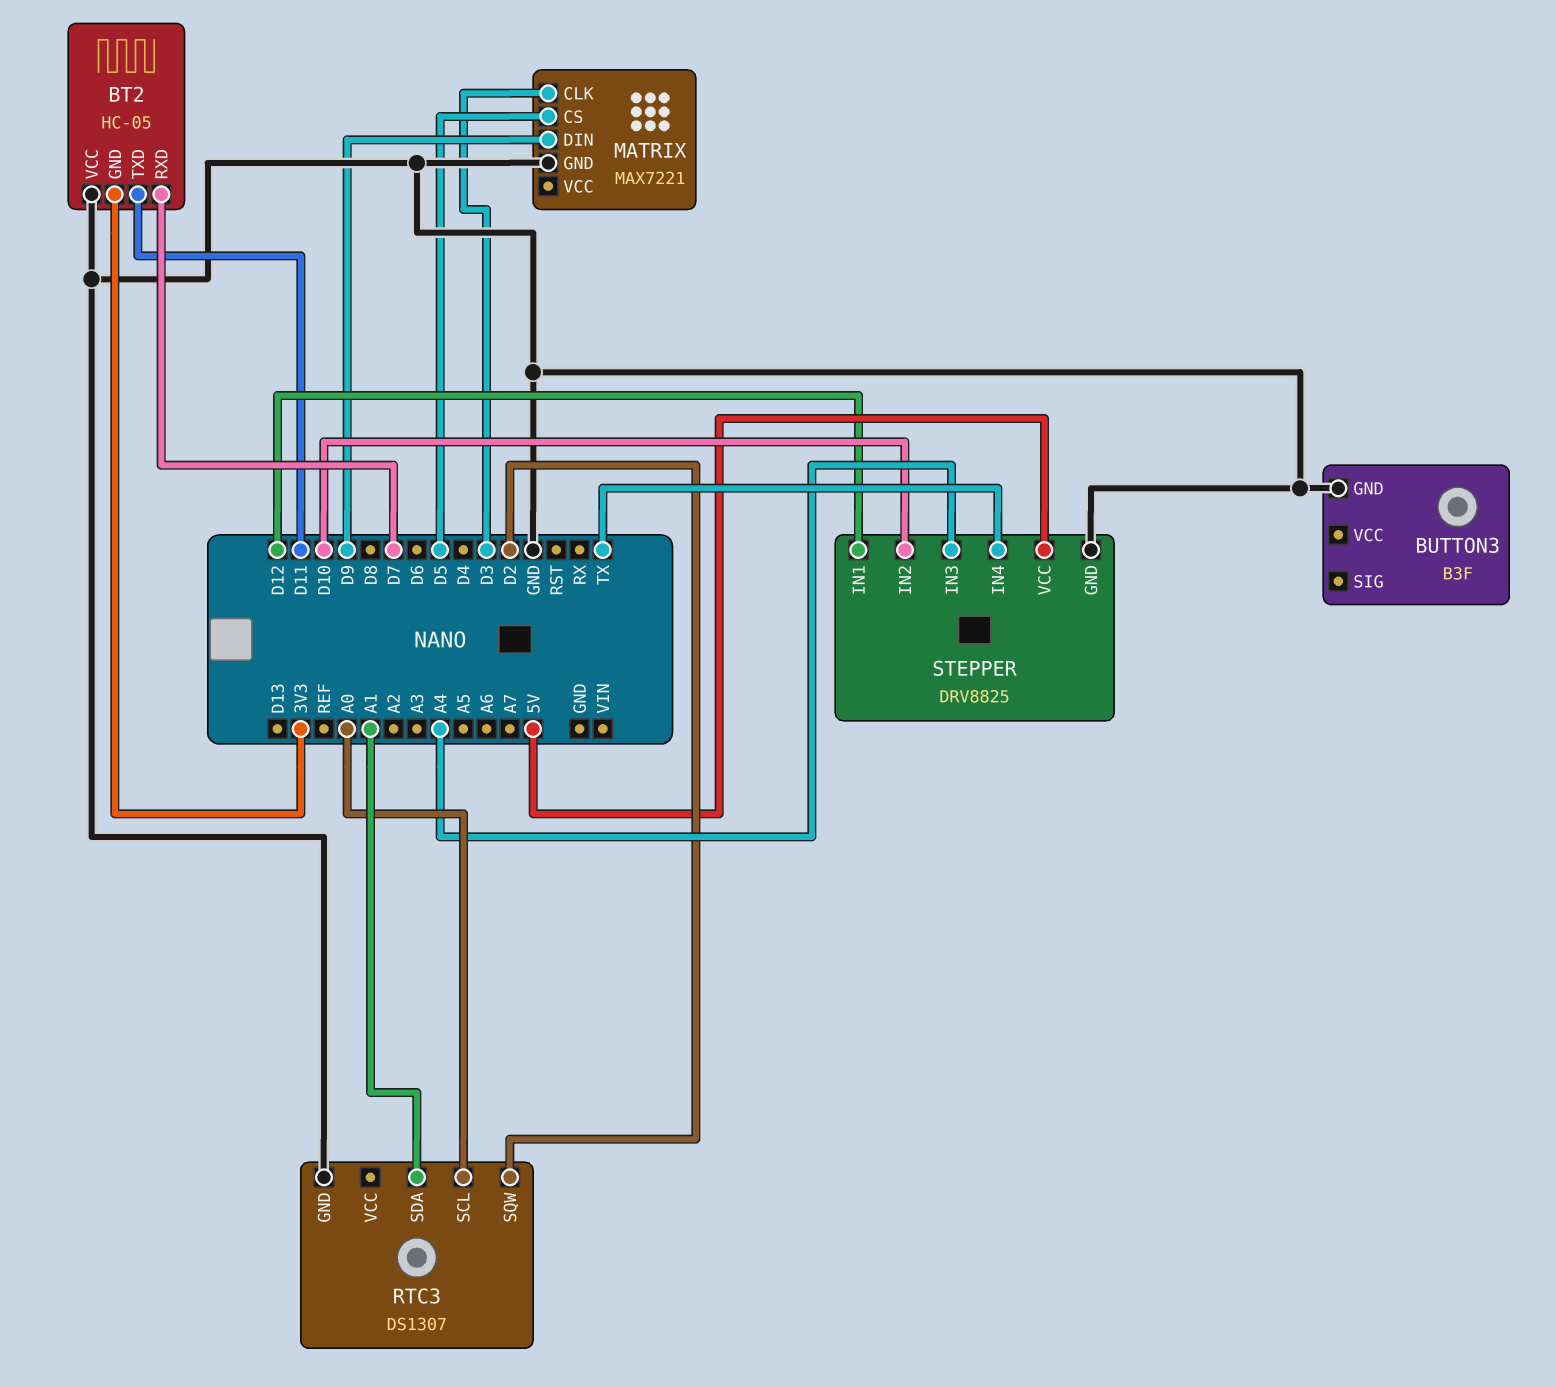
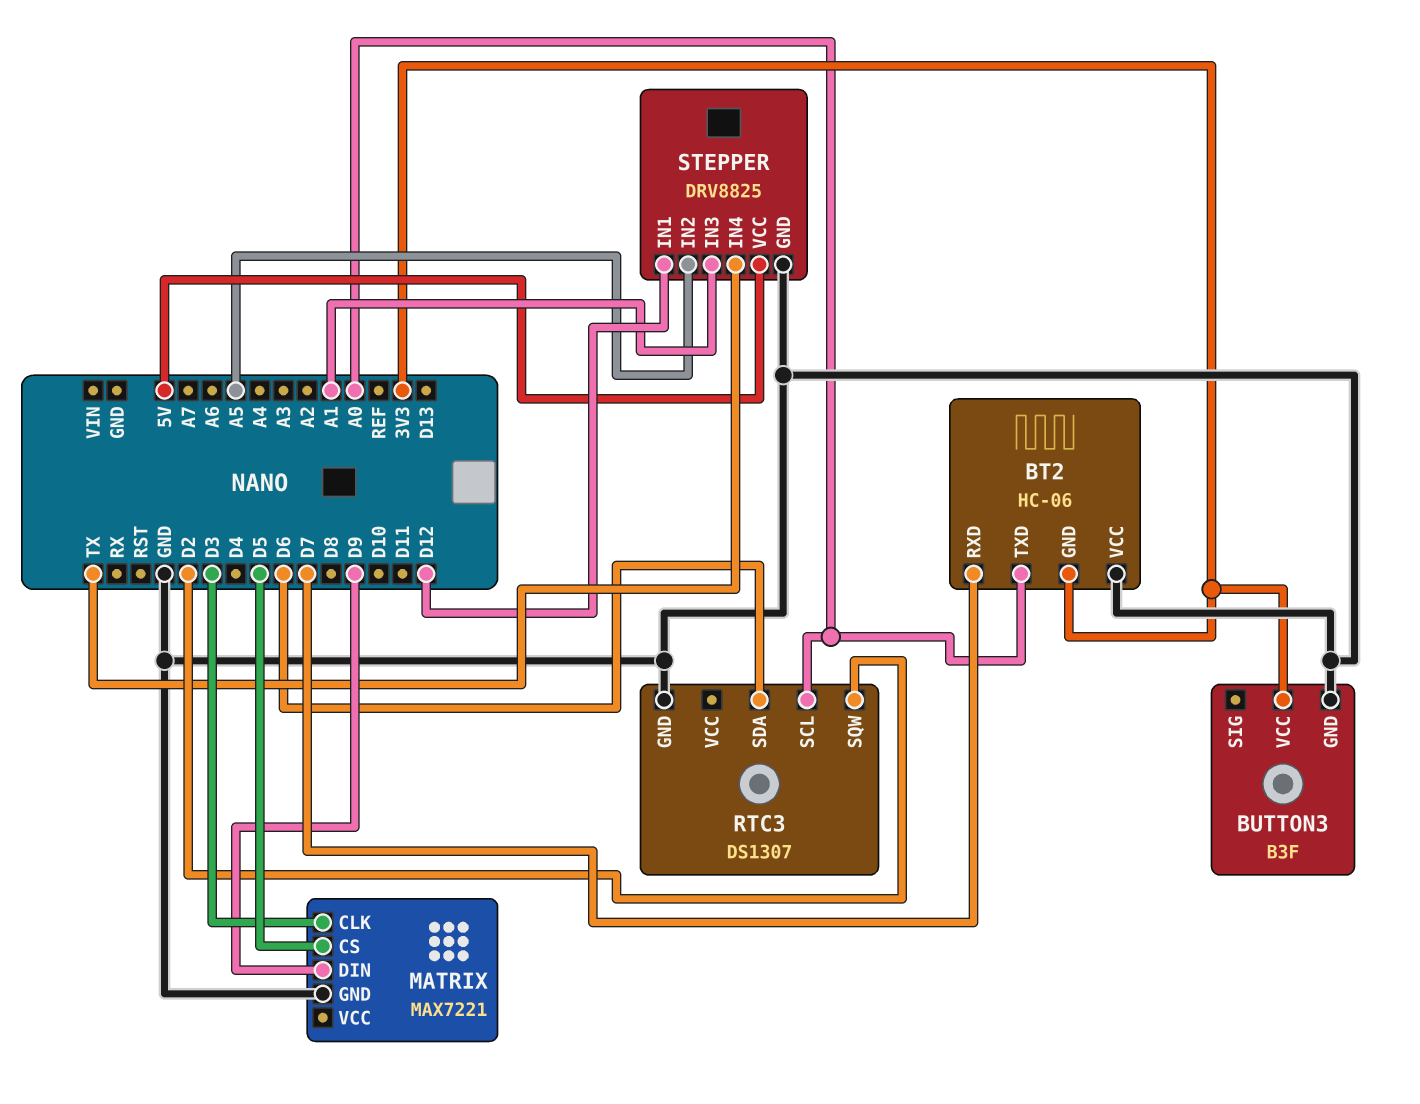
BT2: HC-05 -> HC-06
BT2 pin TXD: D11 -> A0
BUTTON3 pin VCC: none -> 3V3
RTC3 pin SDA: A1 -> D6
STEPPER pin IN2: D10 -> A5
STEPPER pin IN3: A4 -> A1

